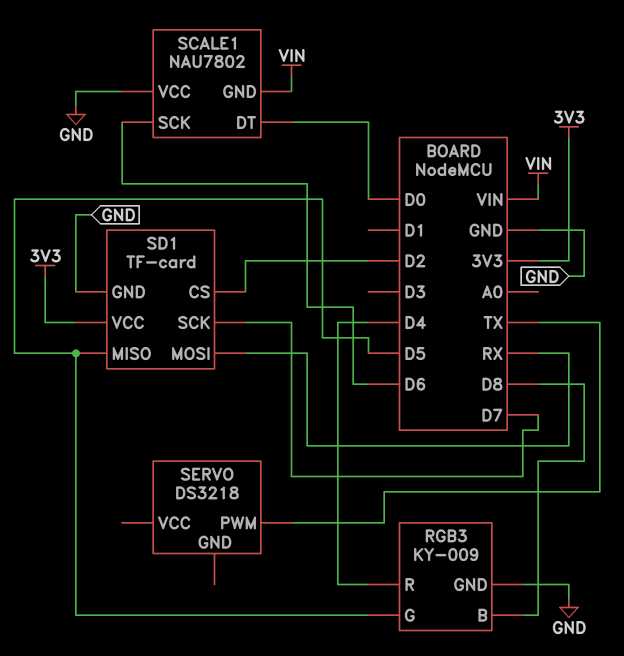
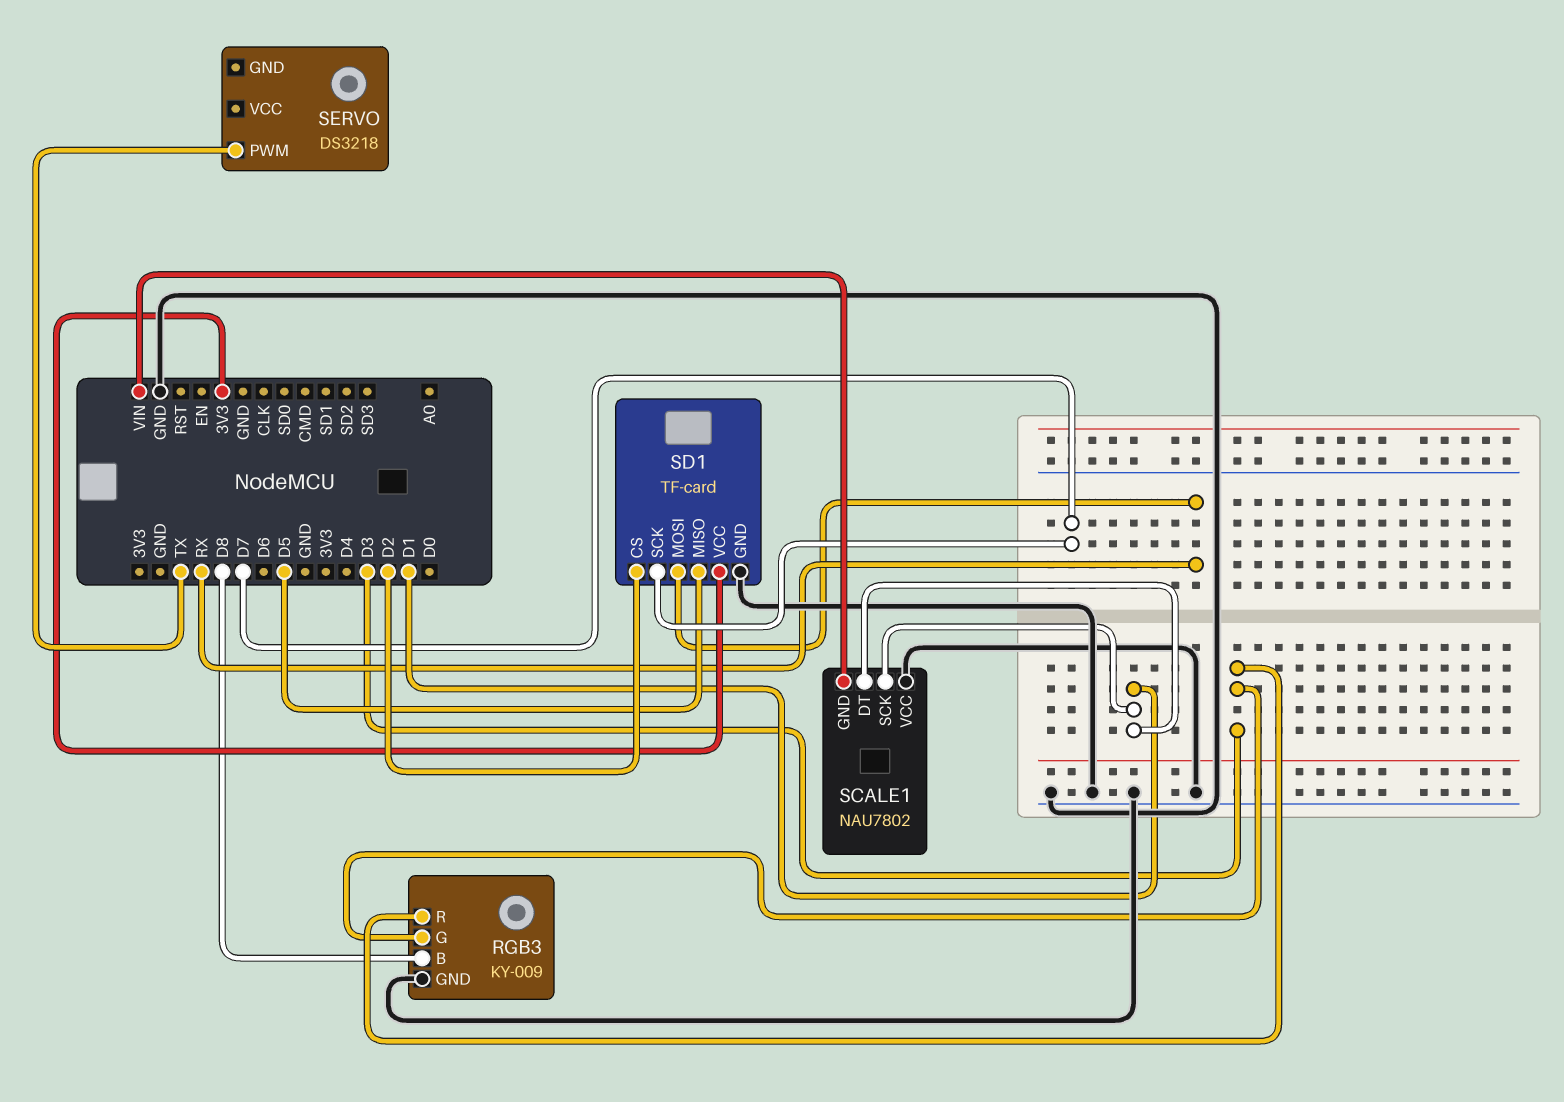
RGB3 pin G: D5 -> D3
RGB3 pin R: D4 -> D3
SCALE1 pin DT: D0 -> D1
SCALE1 pin SCK: D6 -> D1

